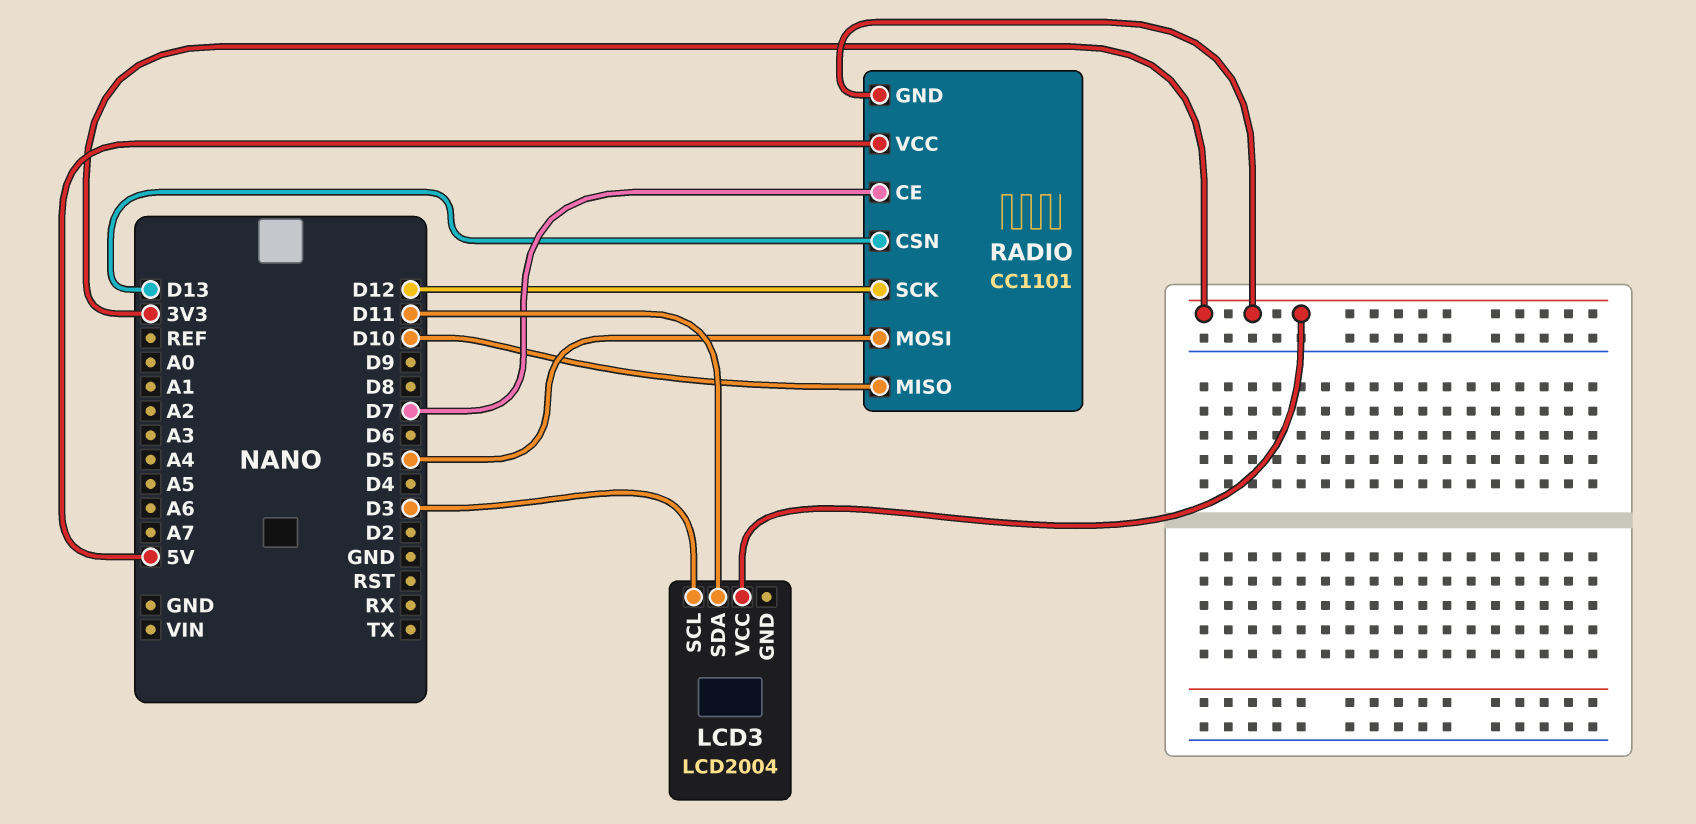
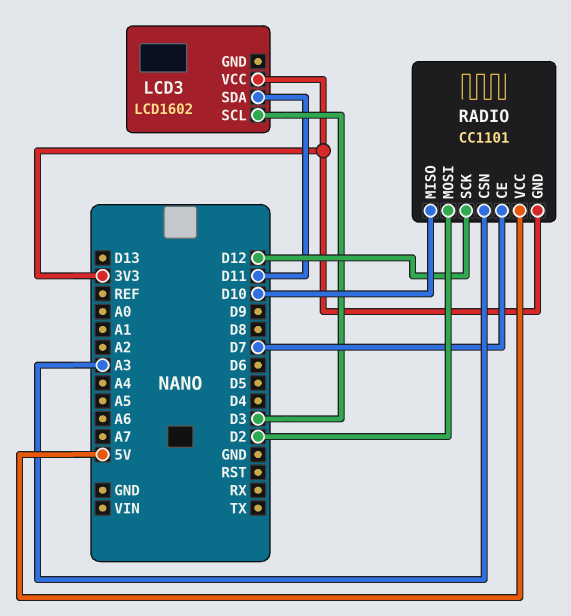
LCD3: LCD2004 -> LCD1602
RADIO pin CSN: D13 -> A3
RADIO pin MOSI: D5 -> D2

